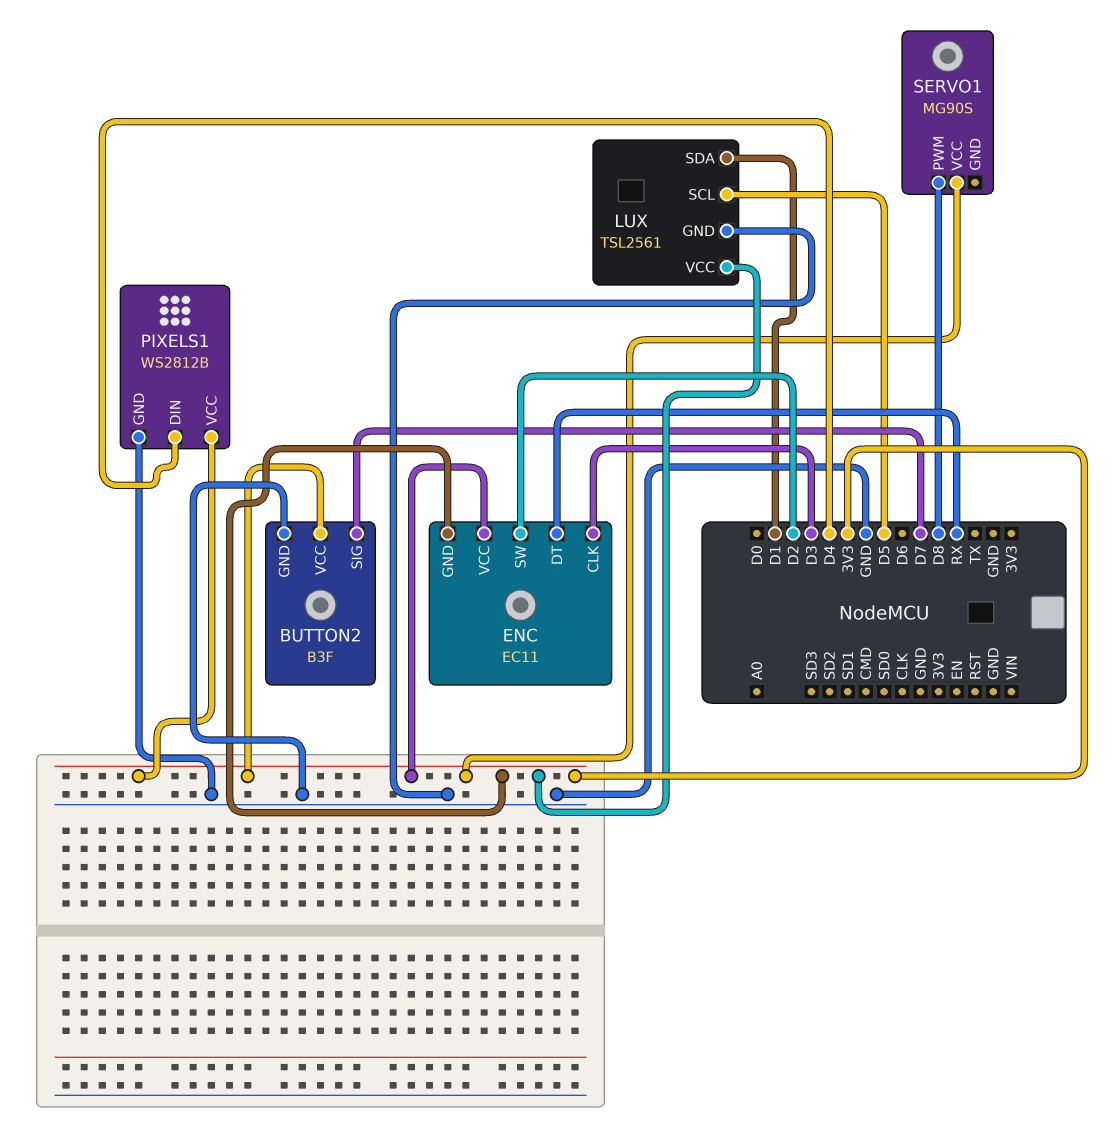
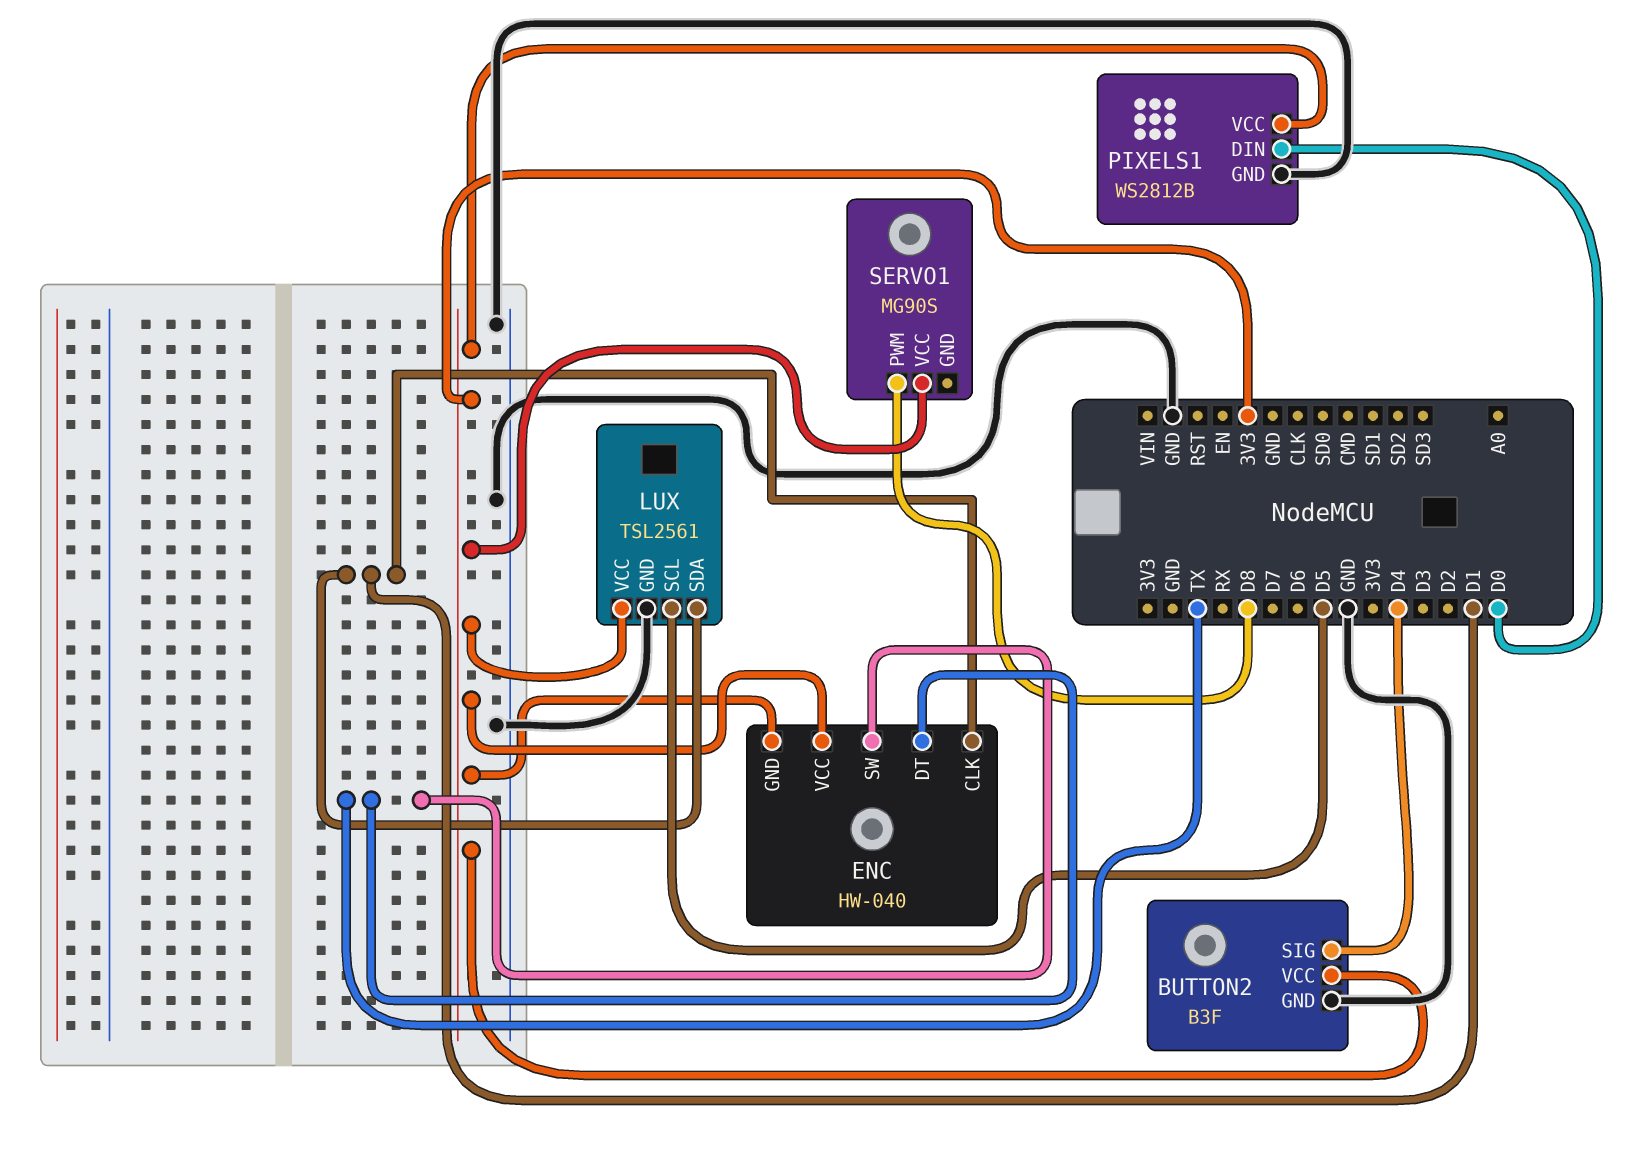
BUTTON2 pin SIG: D7 -> D4
ENC: EC11 -> HW-040
ENC pin CLK: D3 -> D1
ENC pin DT: RX -> TX
ENC pin SW: D2 -> TX
PIXELS1 pin DIN: D4 -> D0

